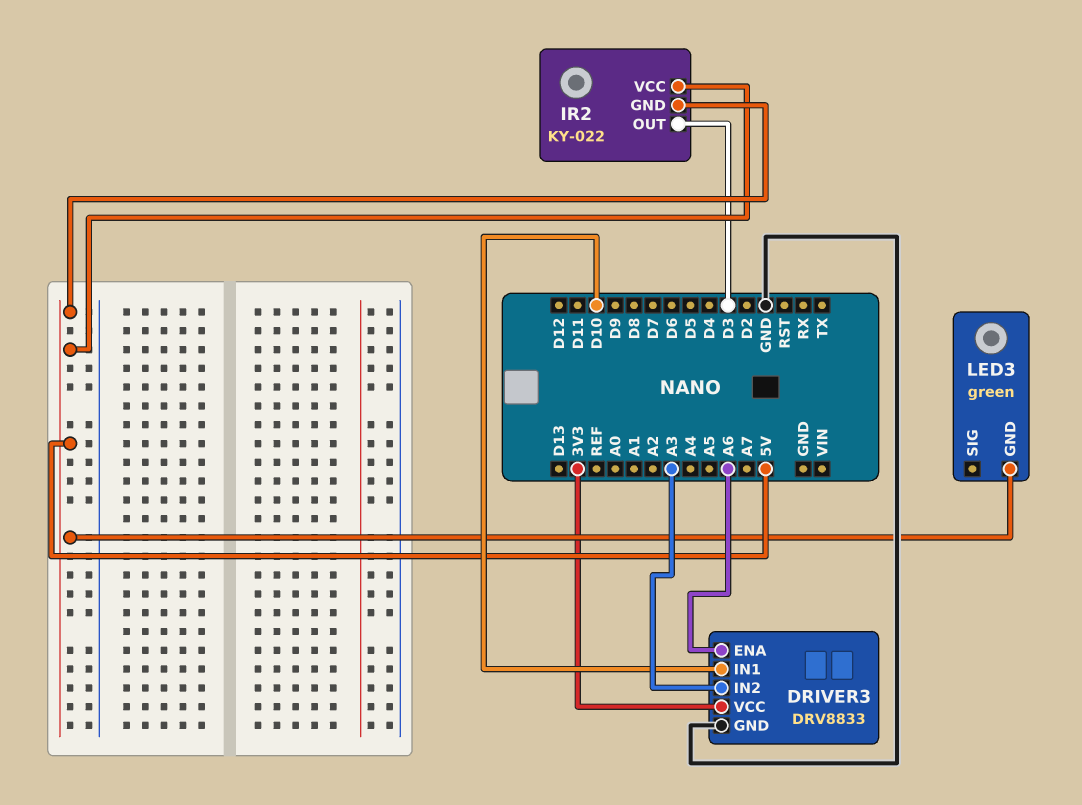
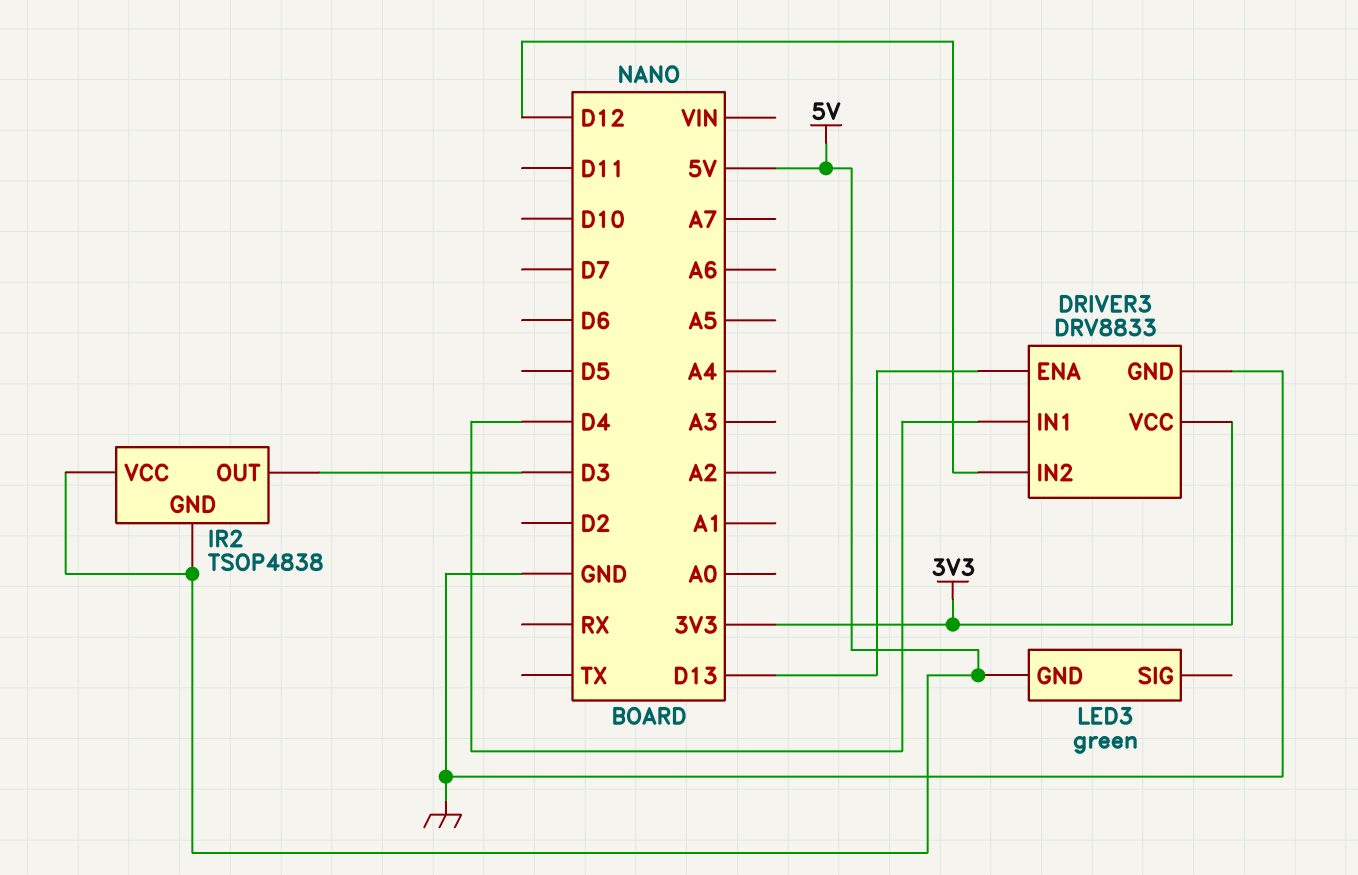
DRIVER3 pin ENA: A6 -> D13
DRIVER3 pin IN1: D10 -> D4
DRIVER3 pin IN2: A3 -> D12
IR2: KY-022 -> TSOP4838

